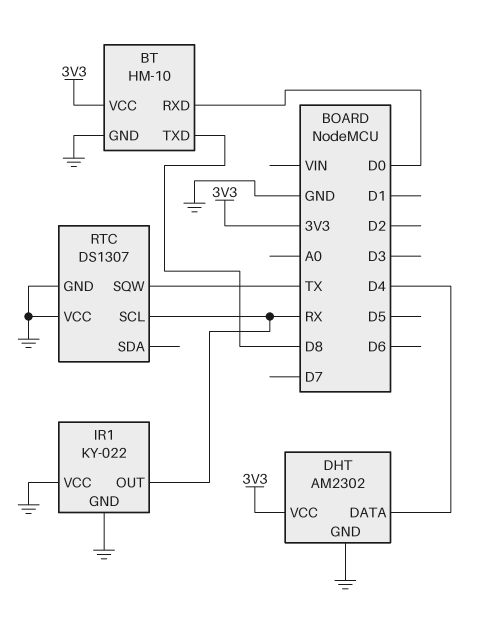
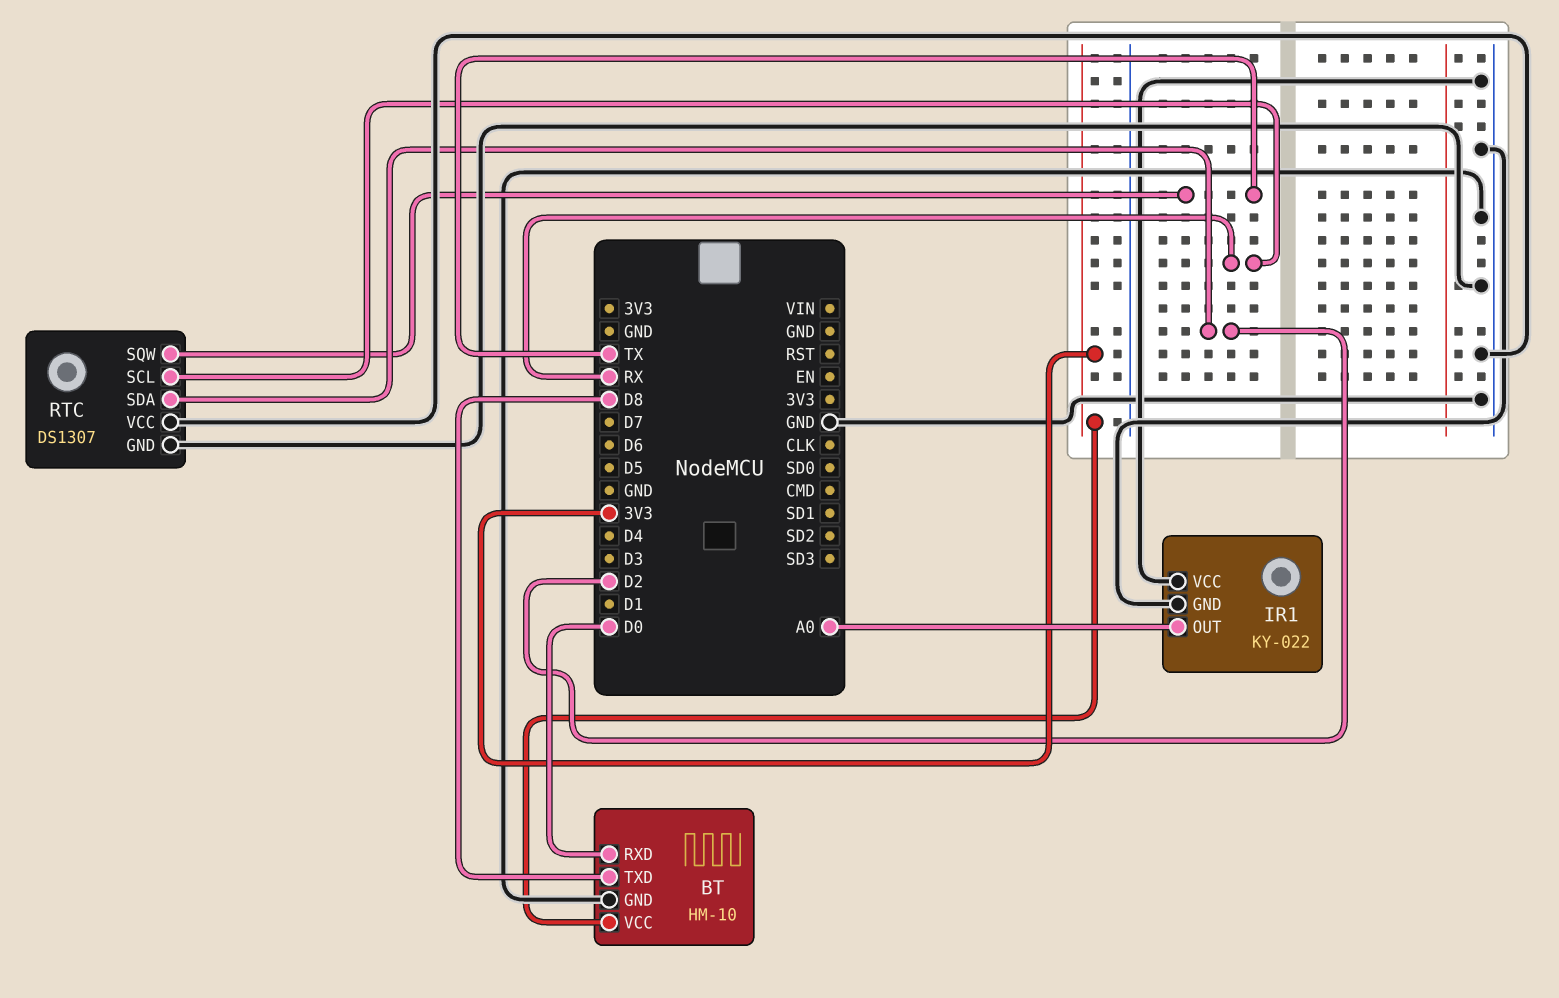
DHT: AM2302 -> none
DHT pin DATA: D4 -> none
DHT pin GND: GND -> none
DHT pin VCC: 3V3 -> none
IR1 pin OUT: RX -> A0
RTC pin SDA: none -> D2

